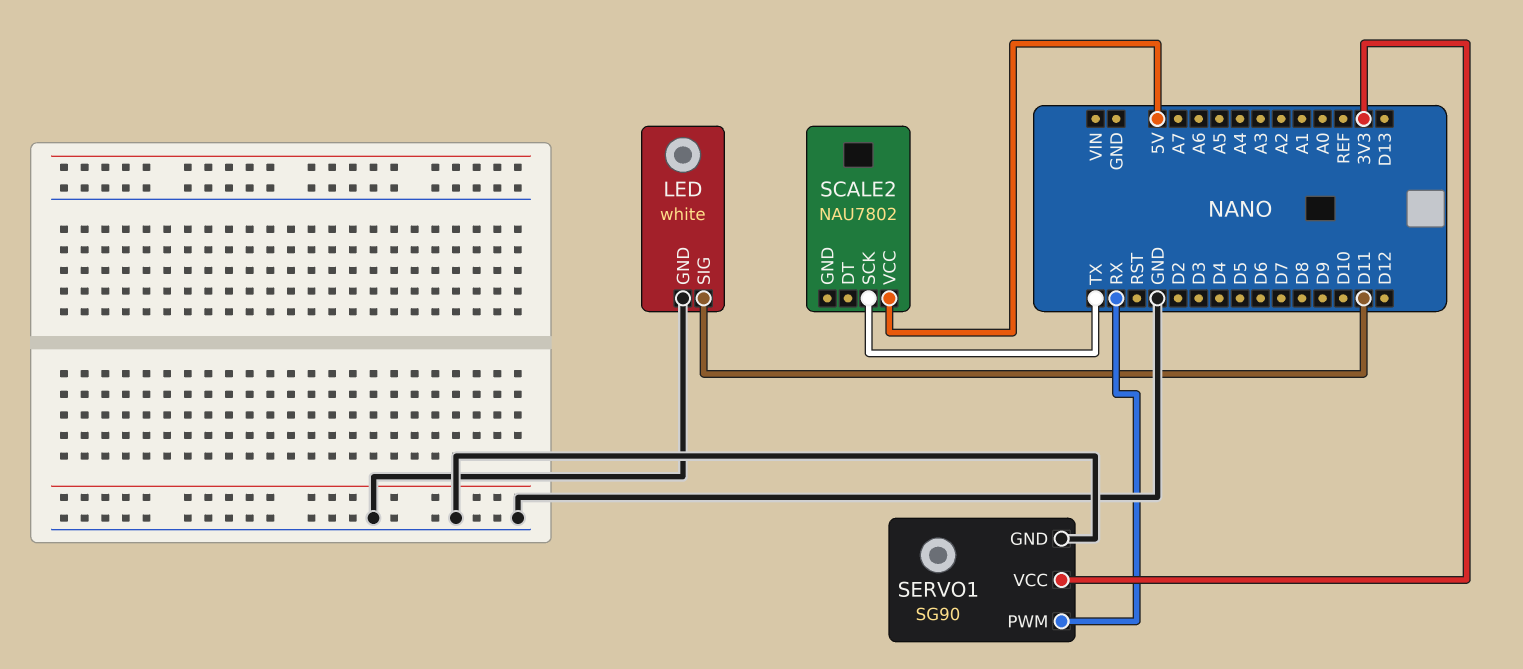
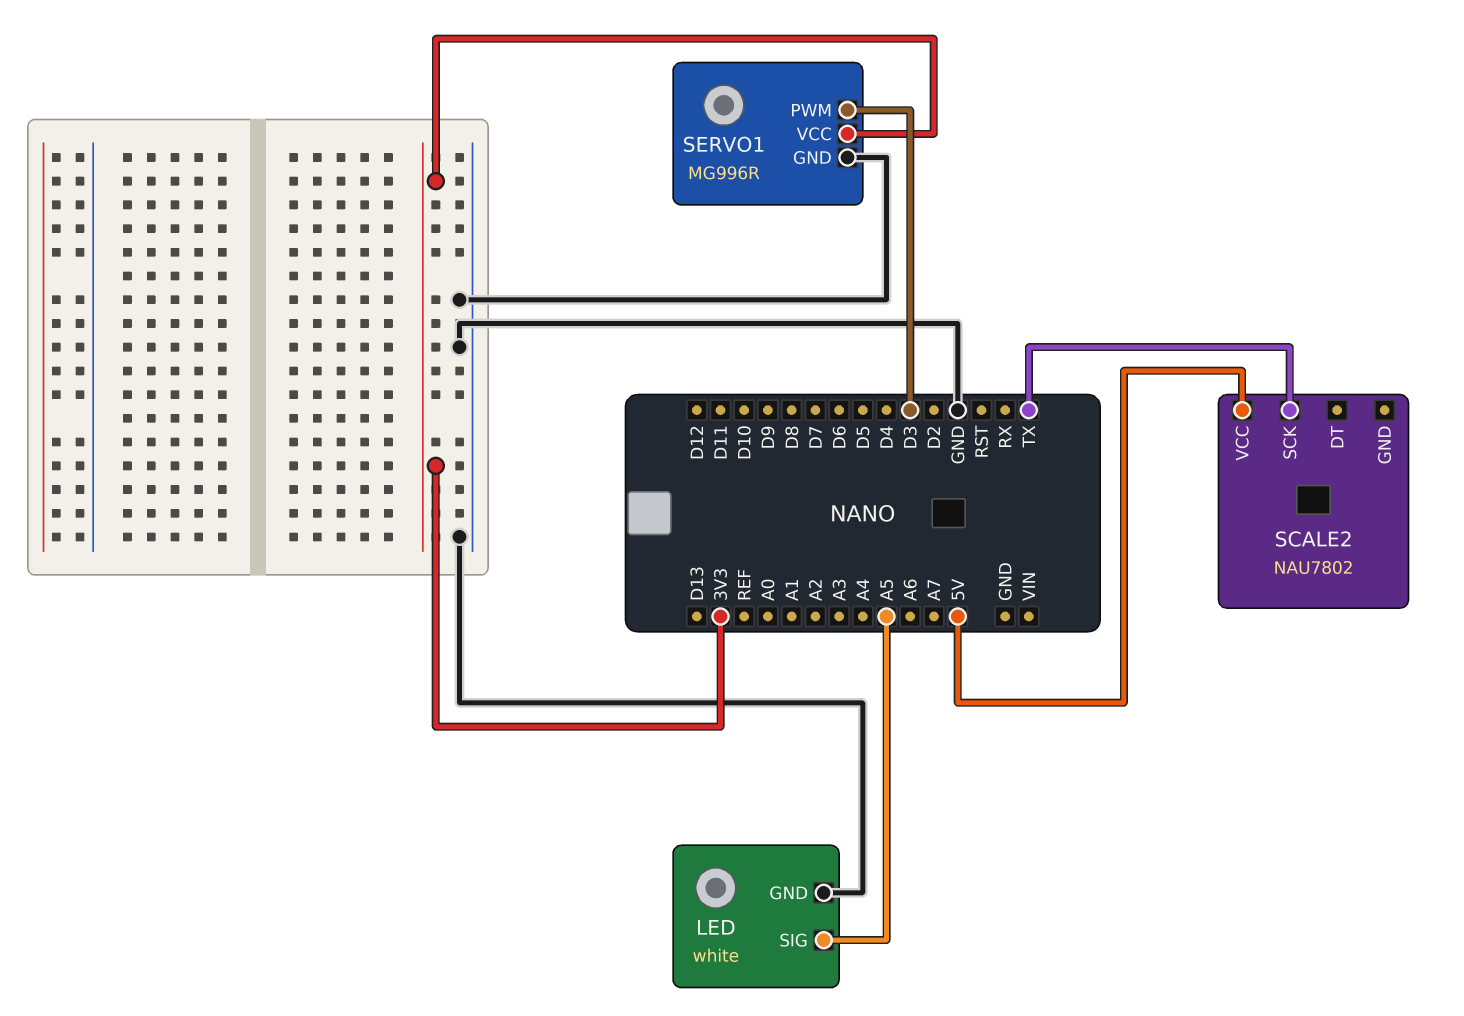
LED pin SIG: D11 -> A5
SERVO1: SG90 -> MG996R
SERVO1 pin PWM: RX -> D3

